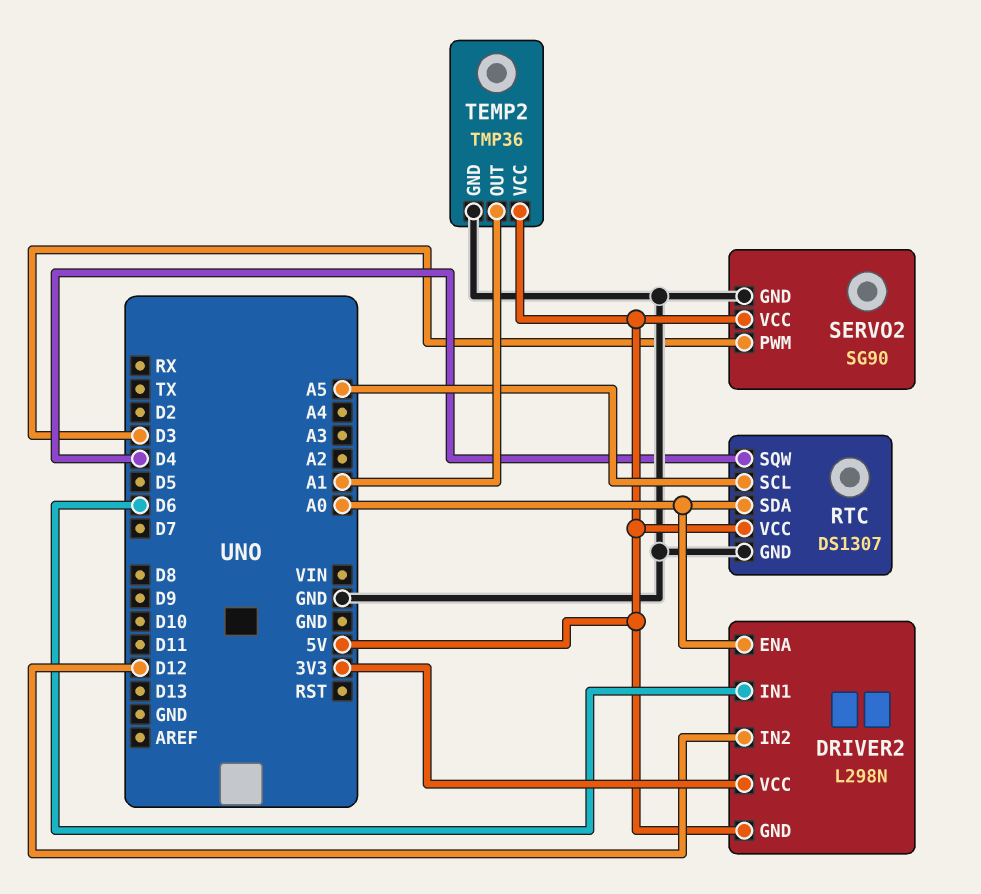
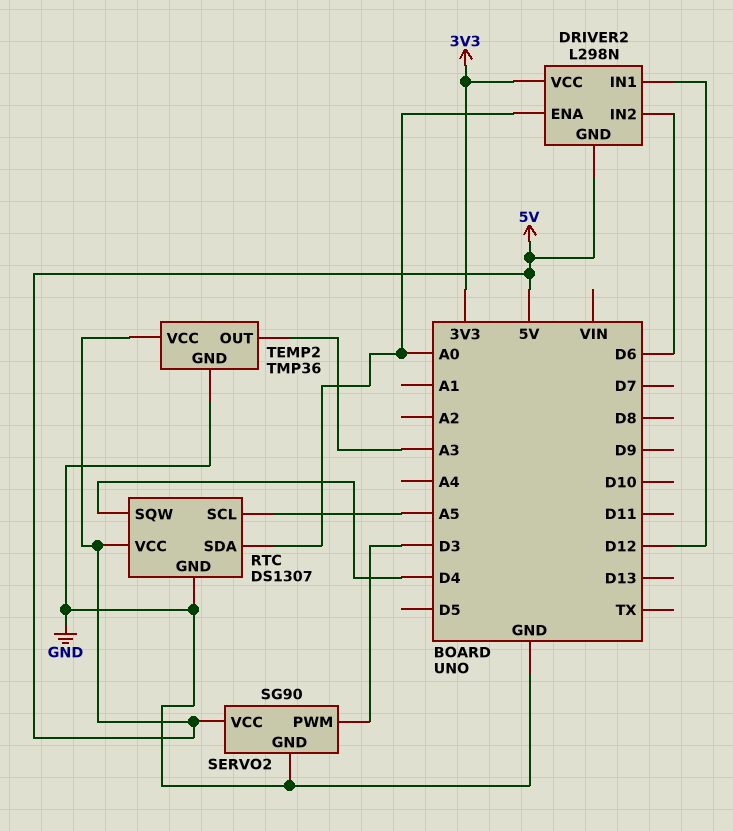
DRIVER2 pin IN1: D6 -> D12
DRIVER2 pin IN2: D12 -> D6
TEMP2 pin OUT: A1 -> A3

